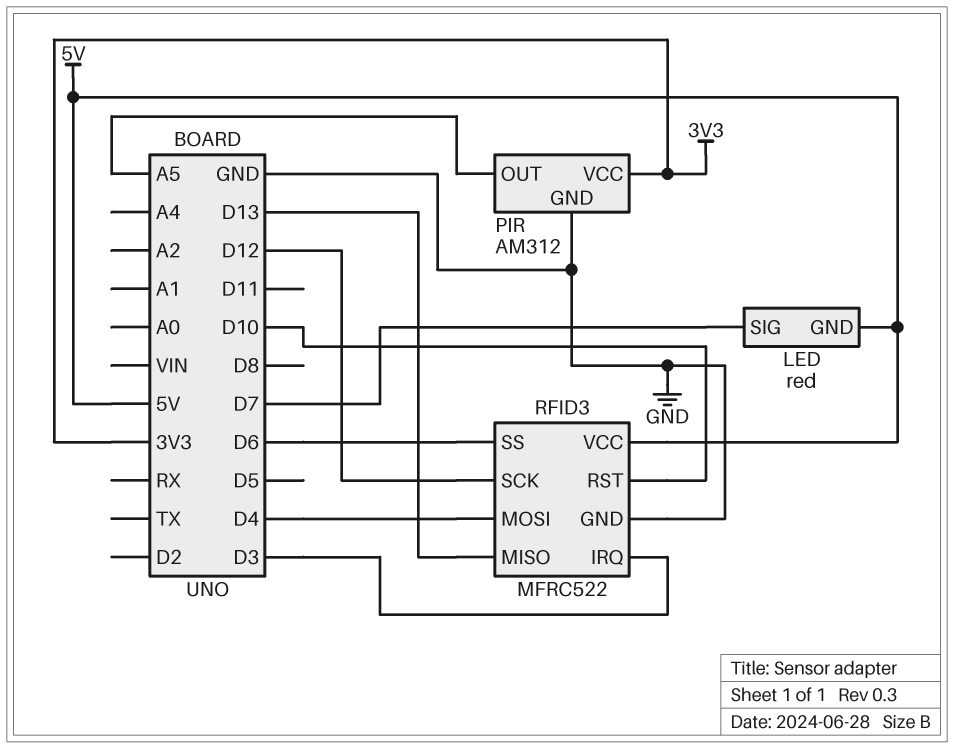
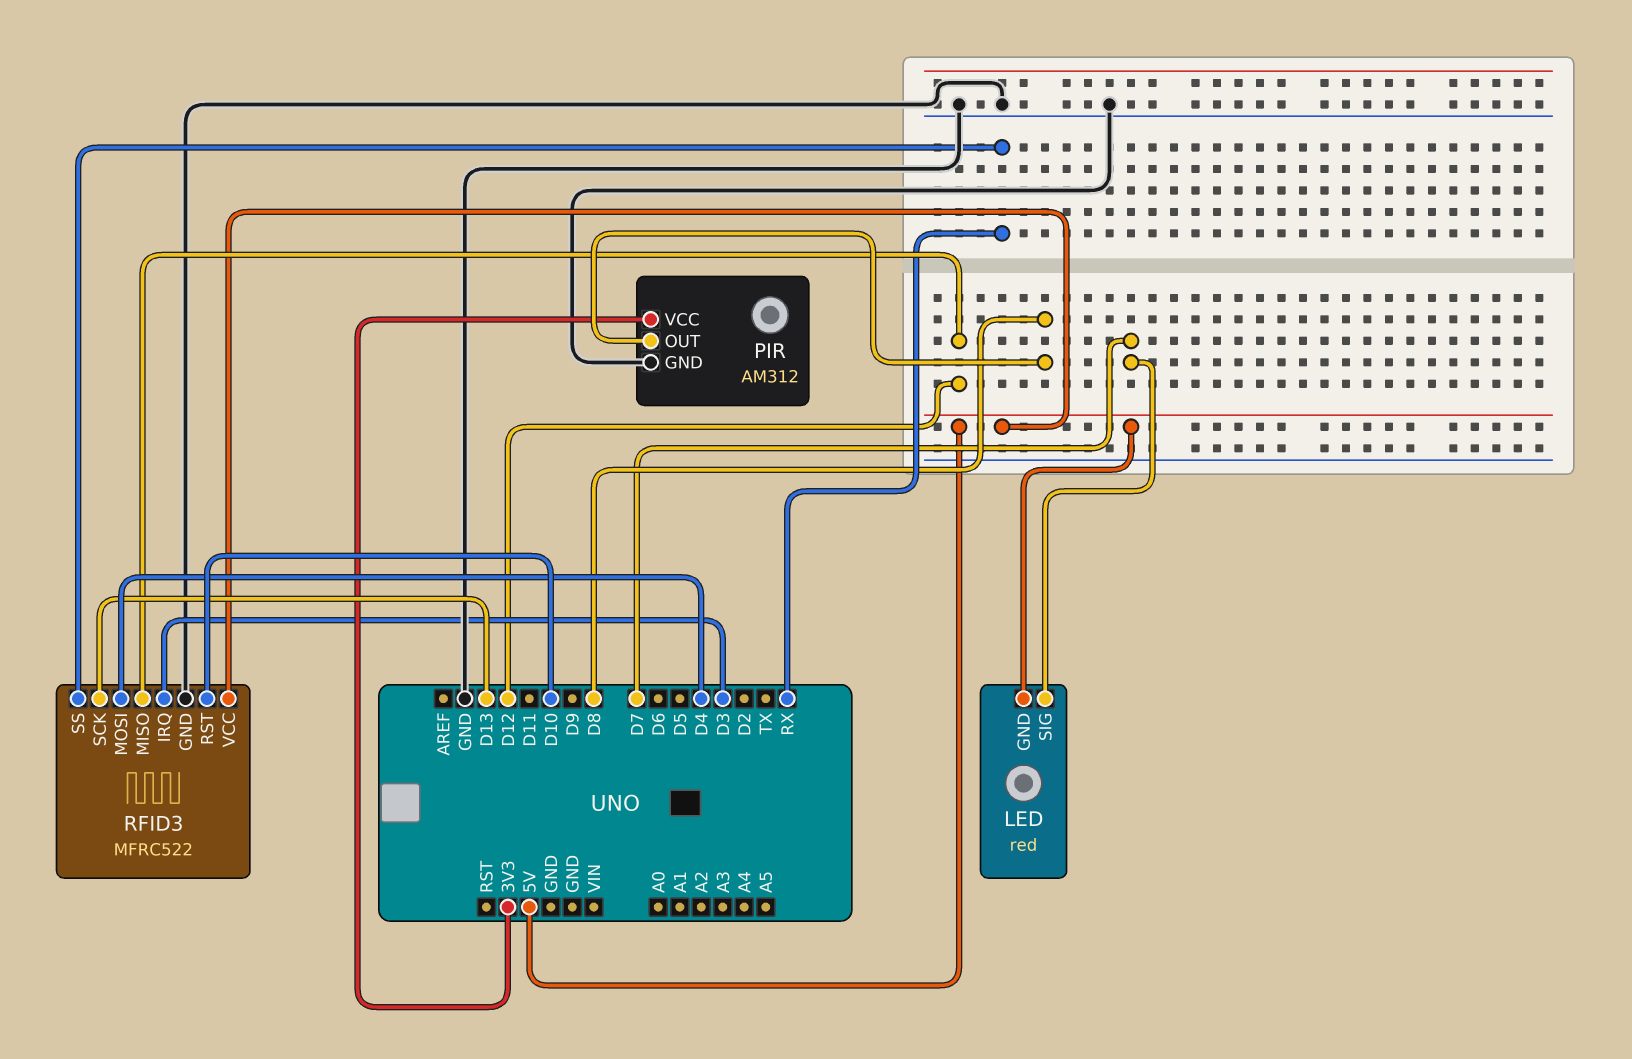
PIR pin OUT: A5 -> D8
RFID3 pin MISO: D13 -> D12
RFID3 pin SCK: D12 -> D13
RFID3 pin SS: D6 -> RX

